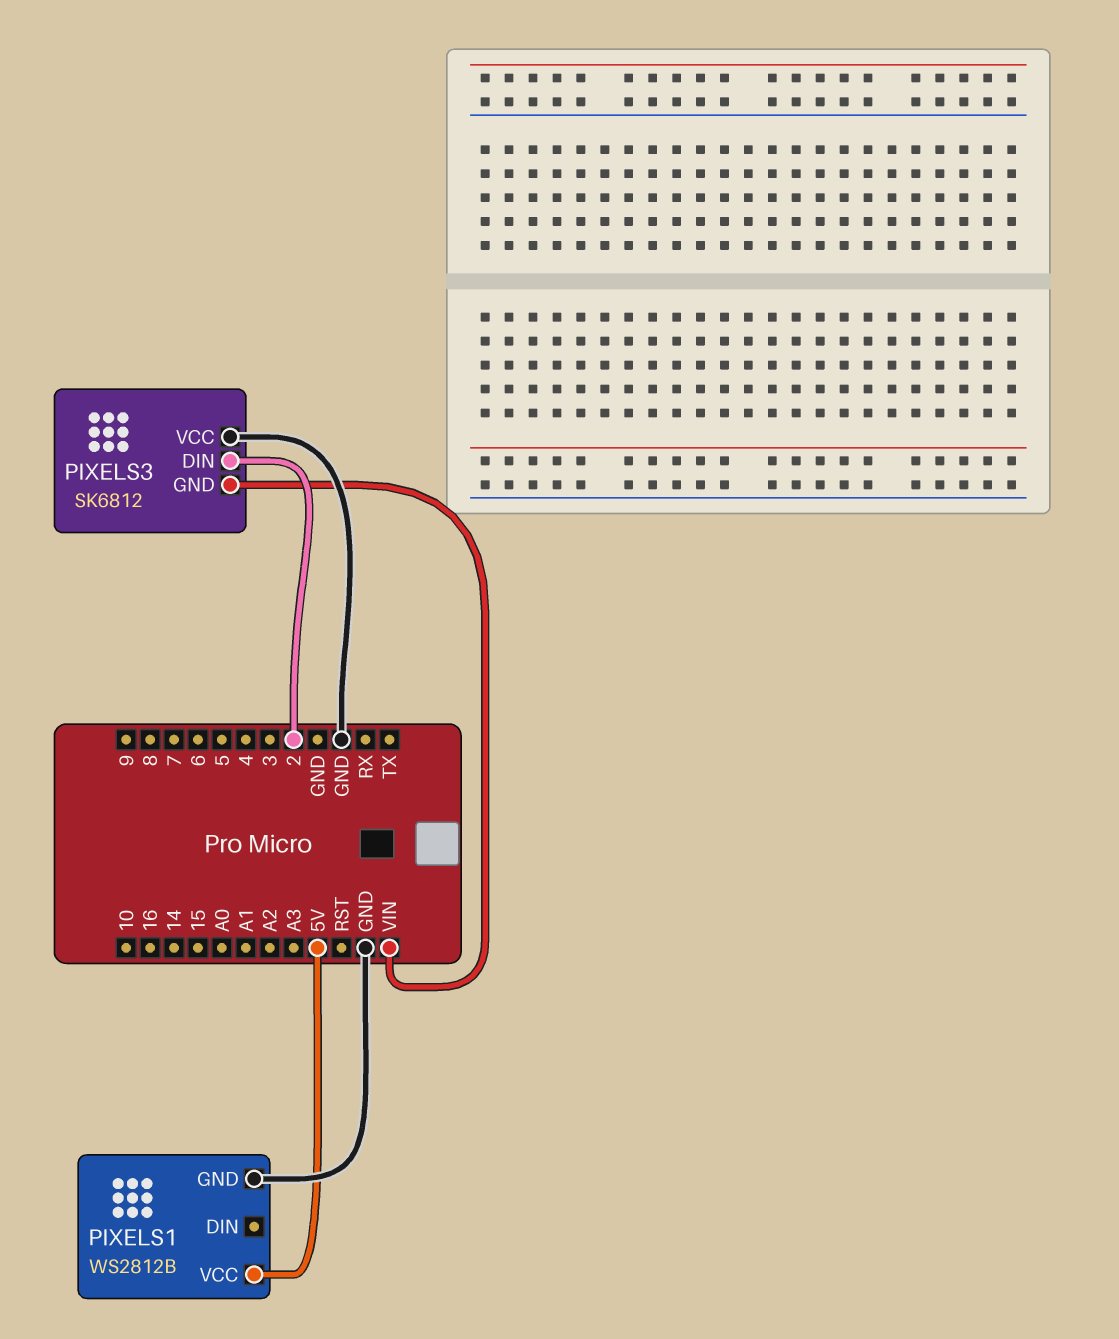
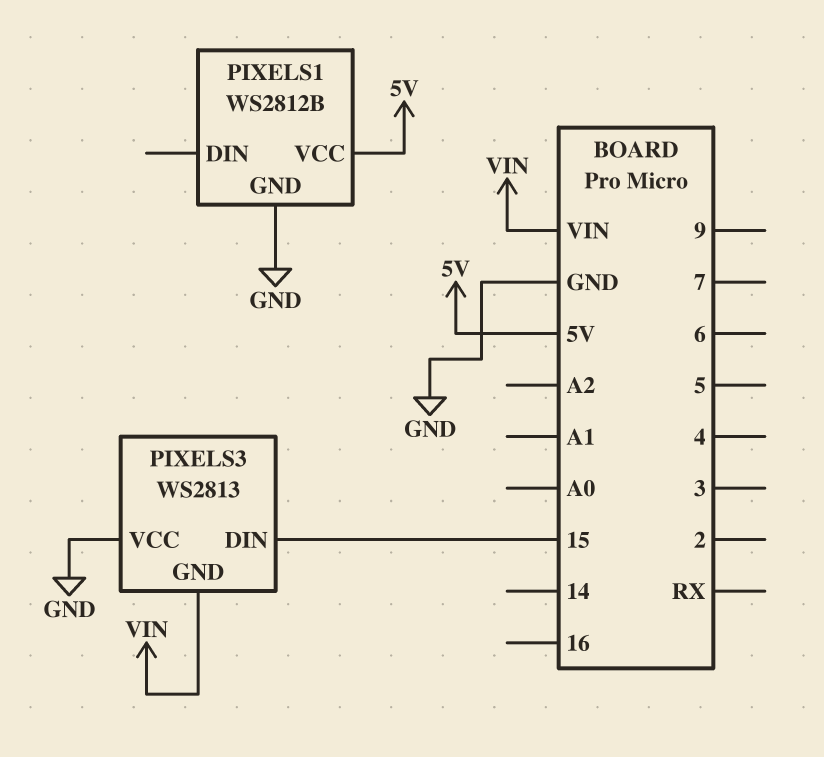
PIXELS3: SK6812 -> WS2813
PIXELS3 pin DIN: 2 -> 15

